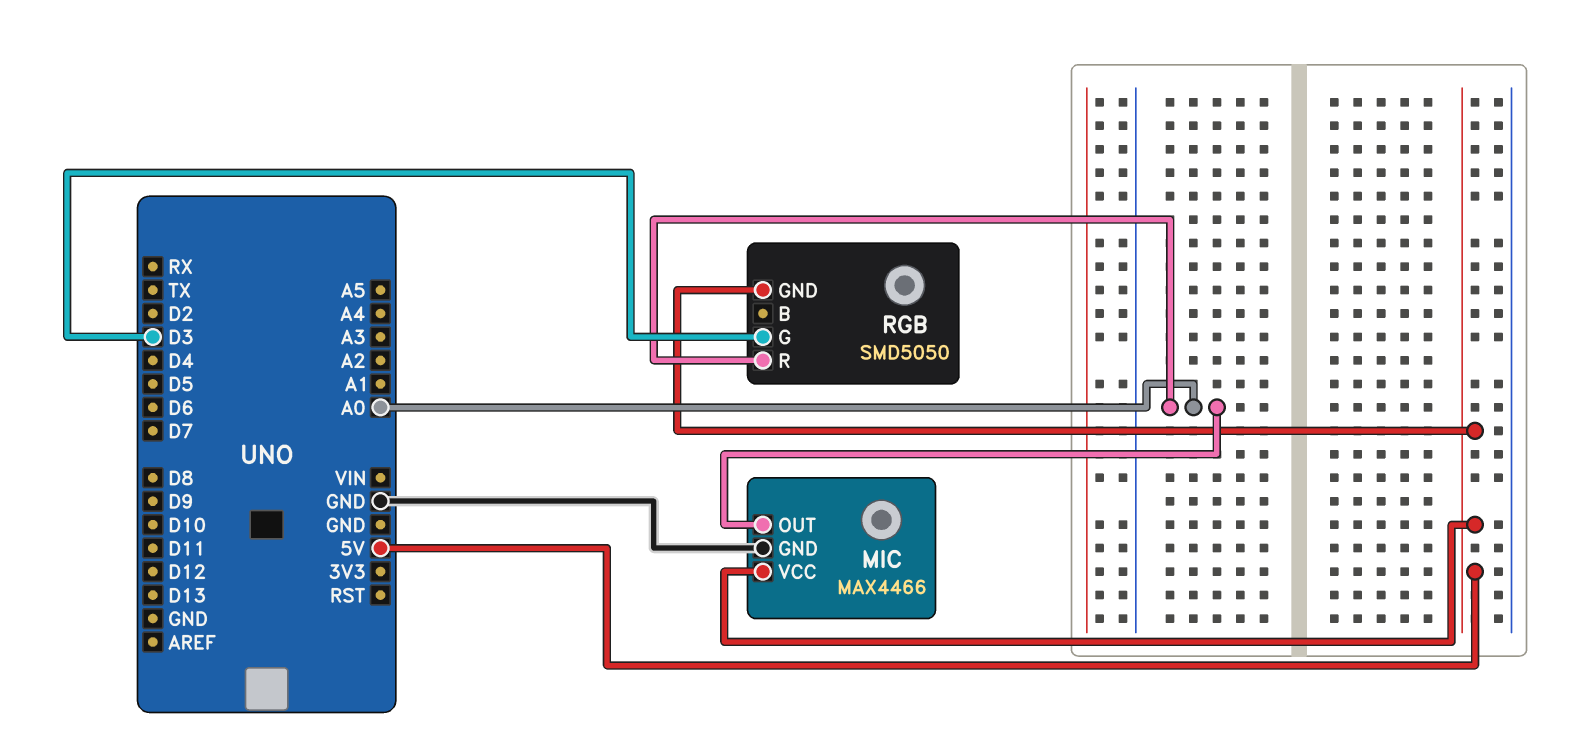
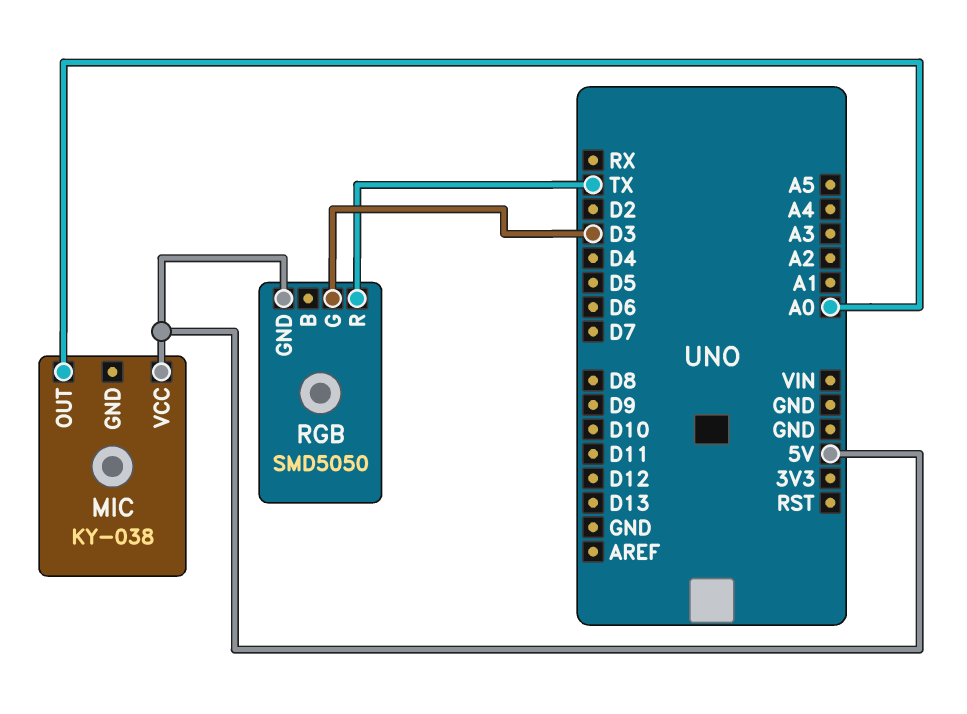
MIC: MAX4466 -> KY-038
MIC pin GND: GND -> none
RGB pin R: A0 -> TX

